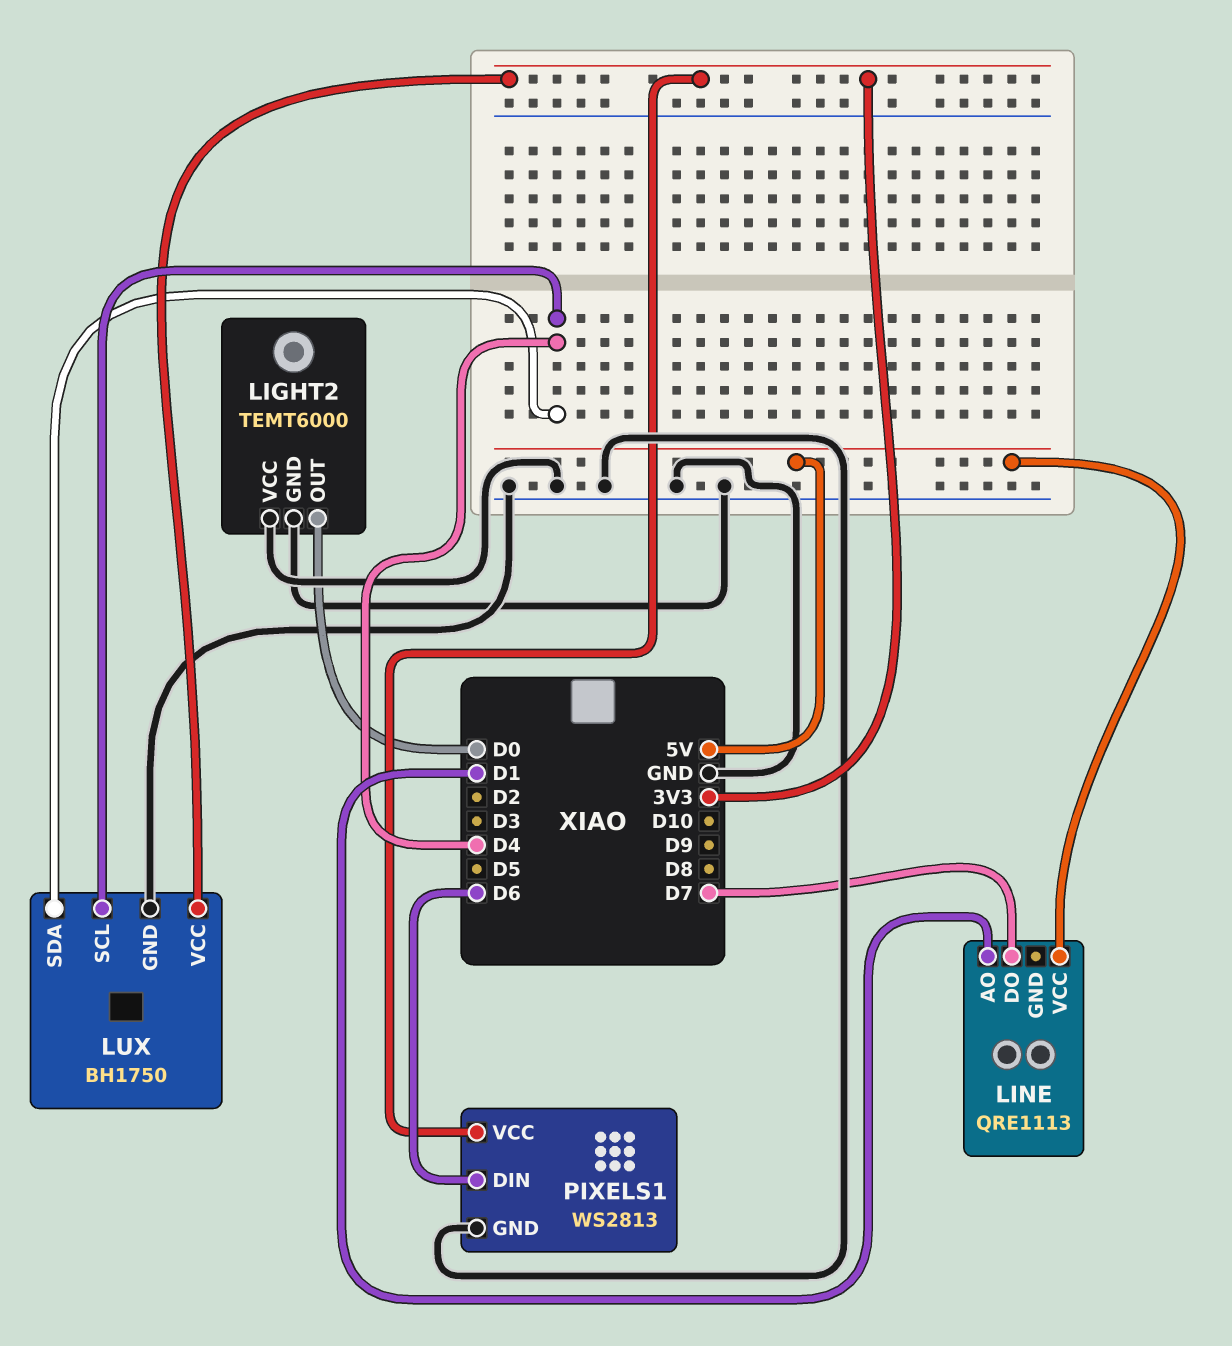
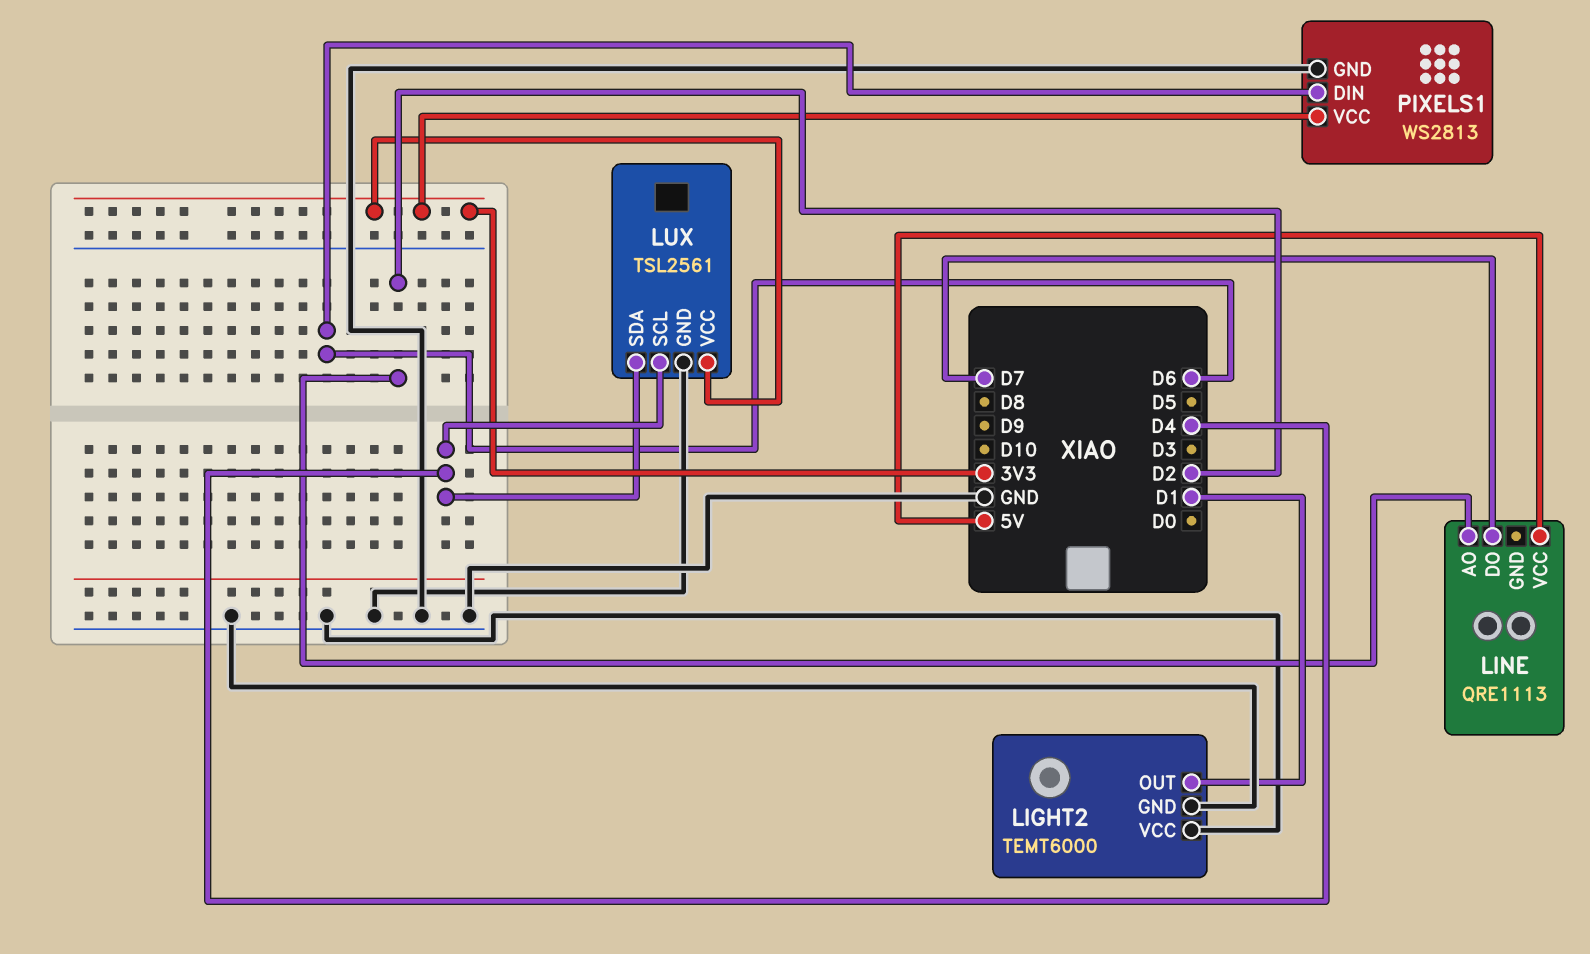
LIGHT2 pin OUT: D0 -> D1
LINE pin AO: D1 -> D2
LUX: BH1750 -> TSL2561

